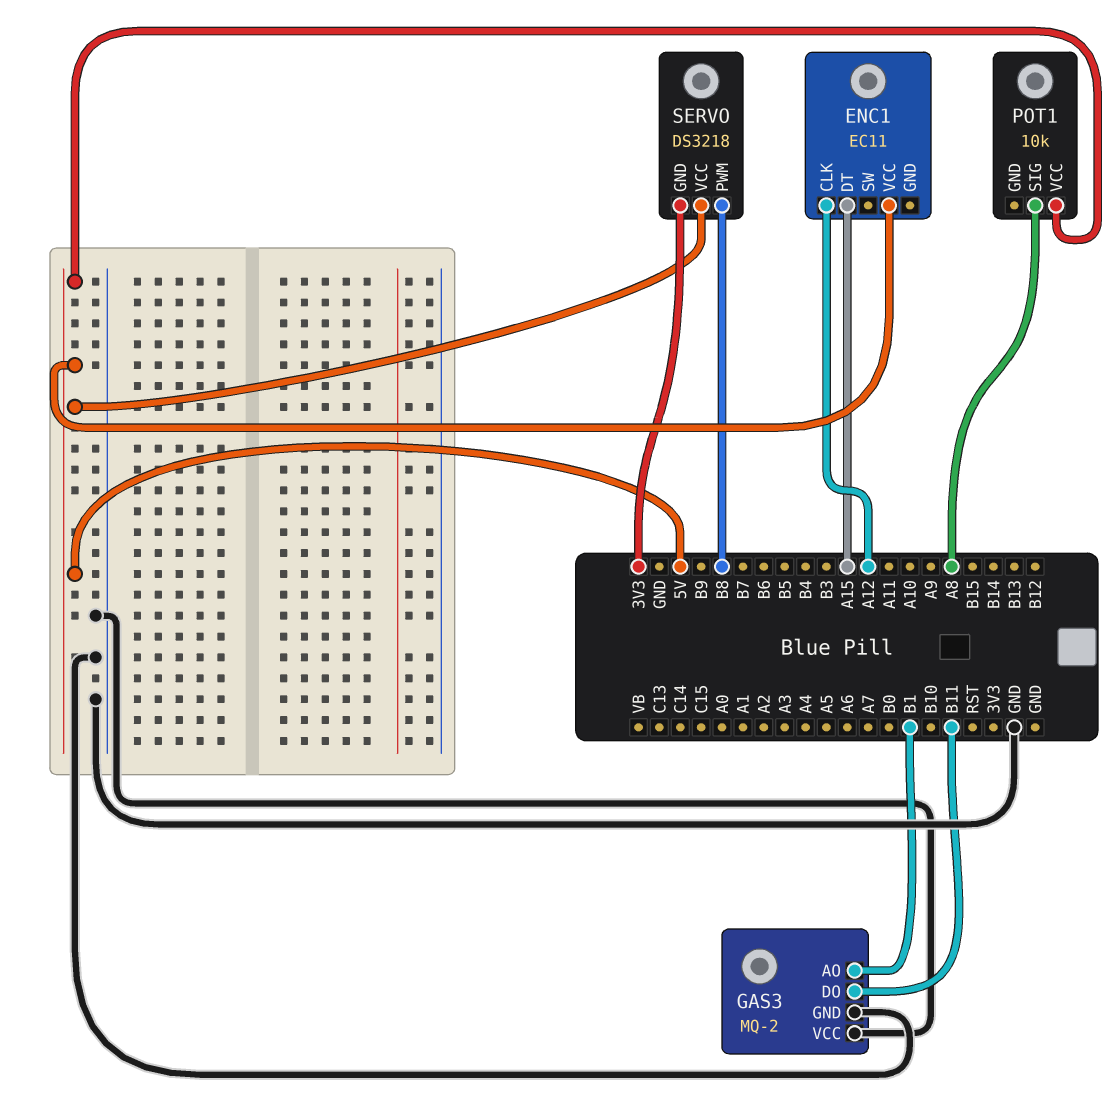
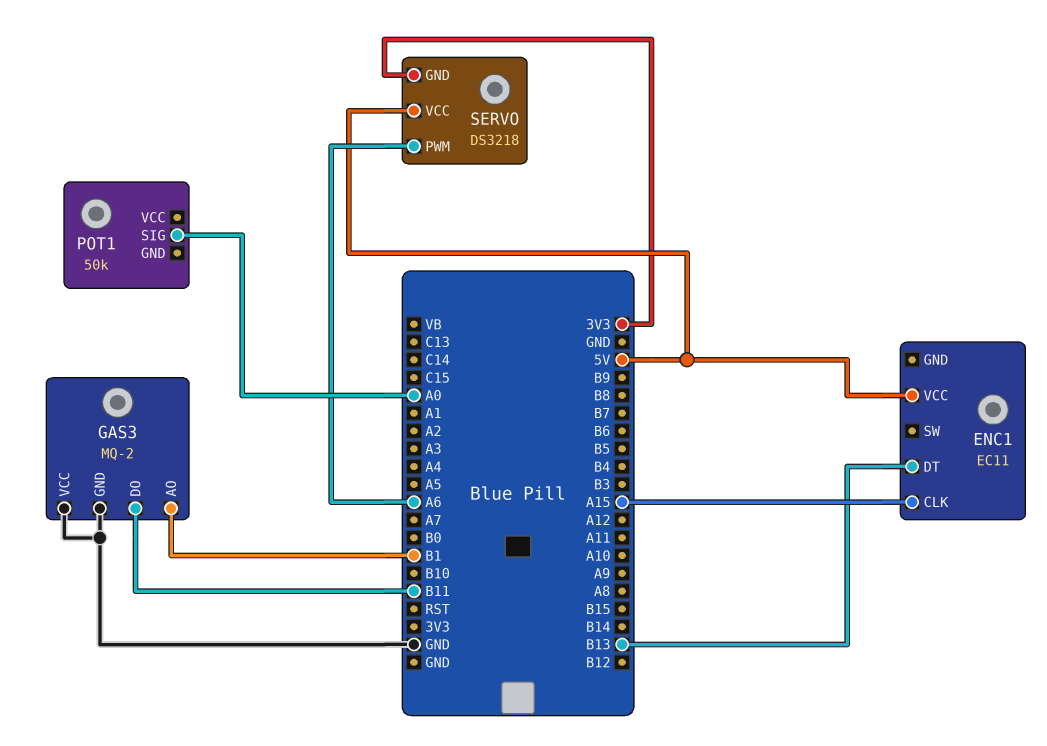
ENC1 pin CLK: A12 -> A15
ENC1 pin DT: A15 -> B13
POT1: 10k -> 50k
POT1 pin SIG: A8 -> A0
POT1 pin VCC: 5V -> none
SERVO pin PWM: B8 -> A6

